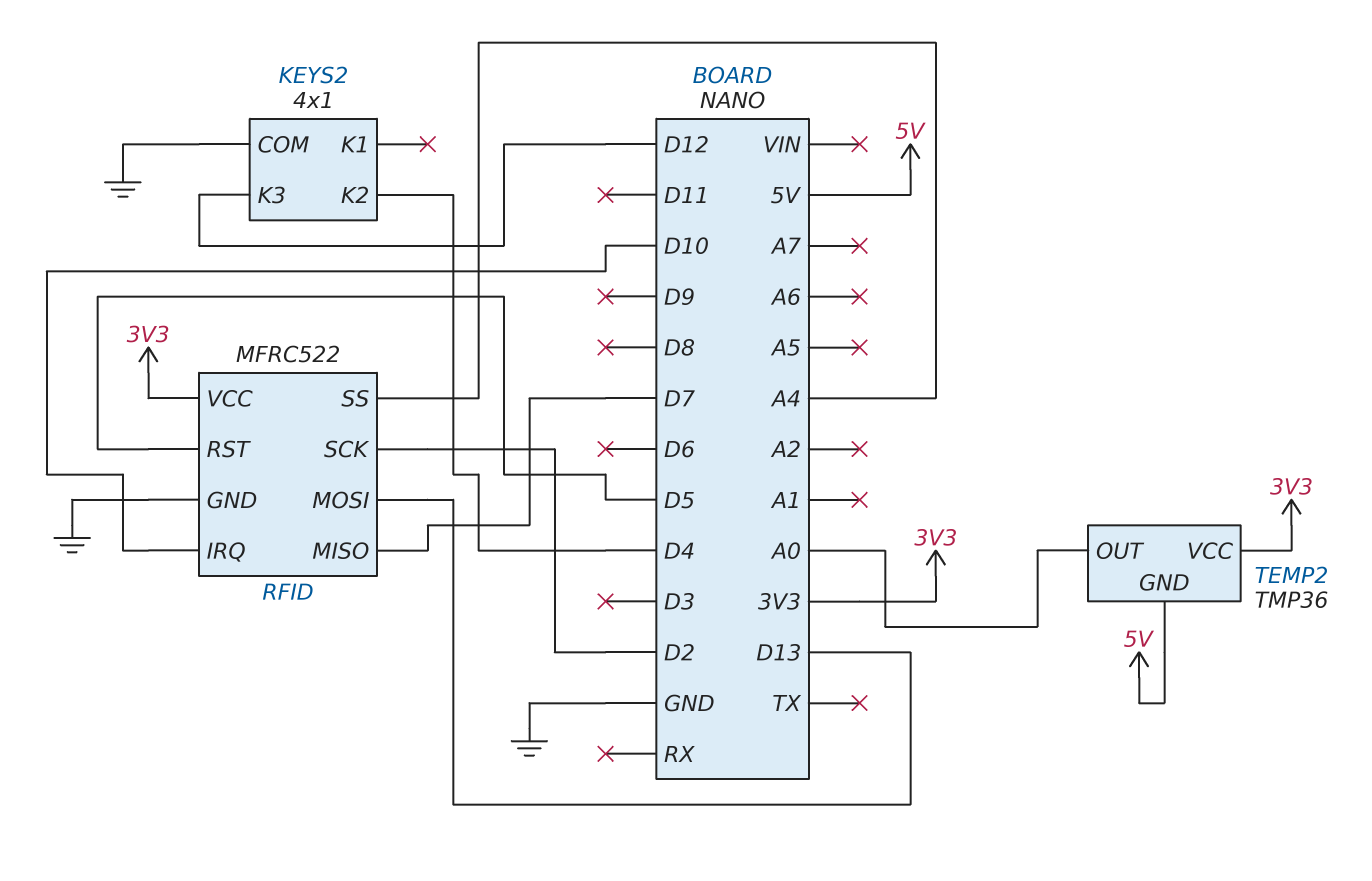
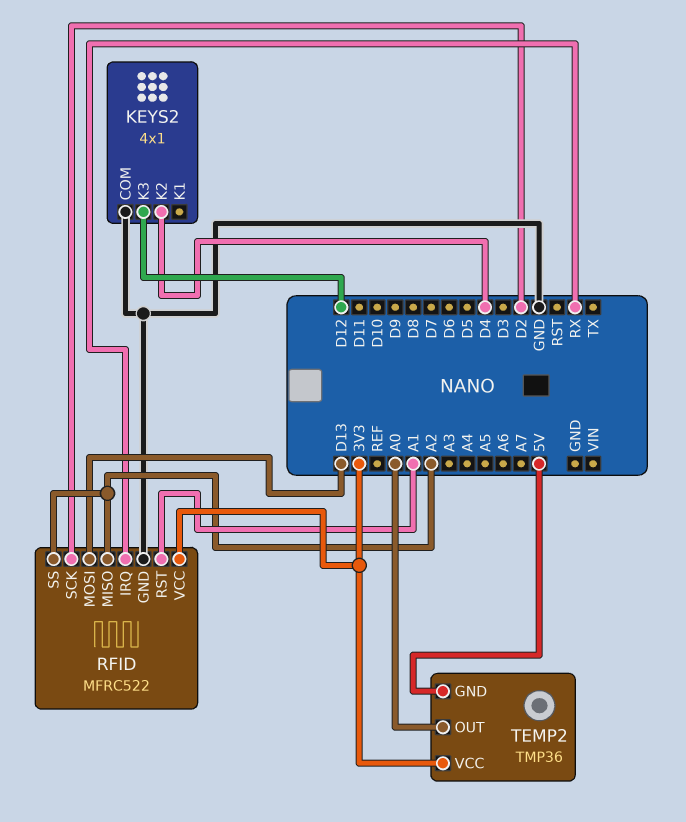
RFID pin IRQ: D10 -> RX
RFID pin MISO: D7 -> A2
RFID pin RST: D5 -> A1
RFID pin SS: A4 -> A2

